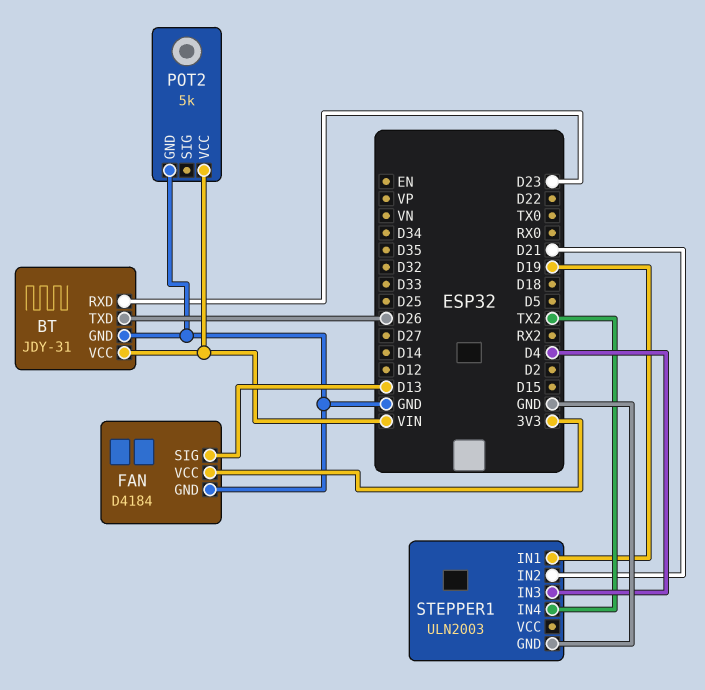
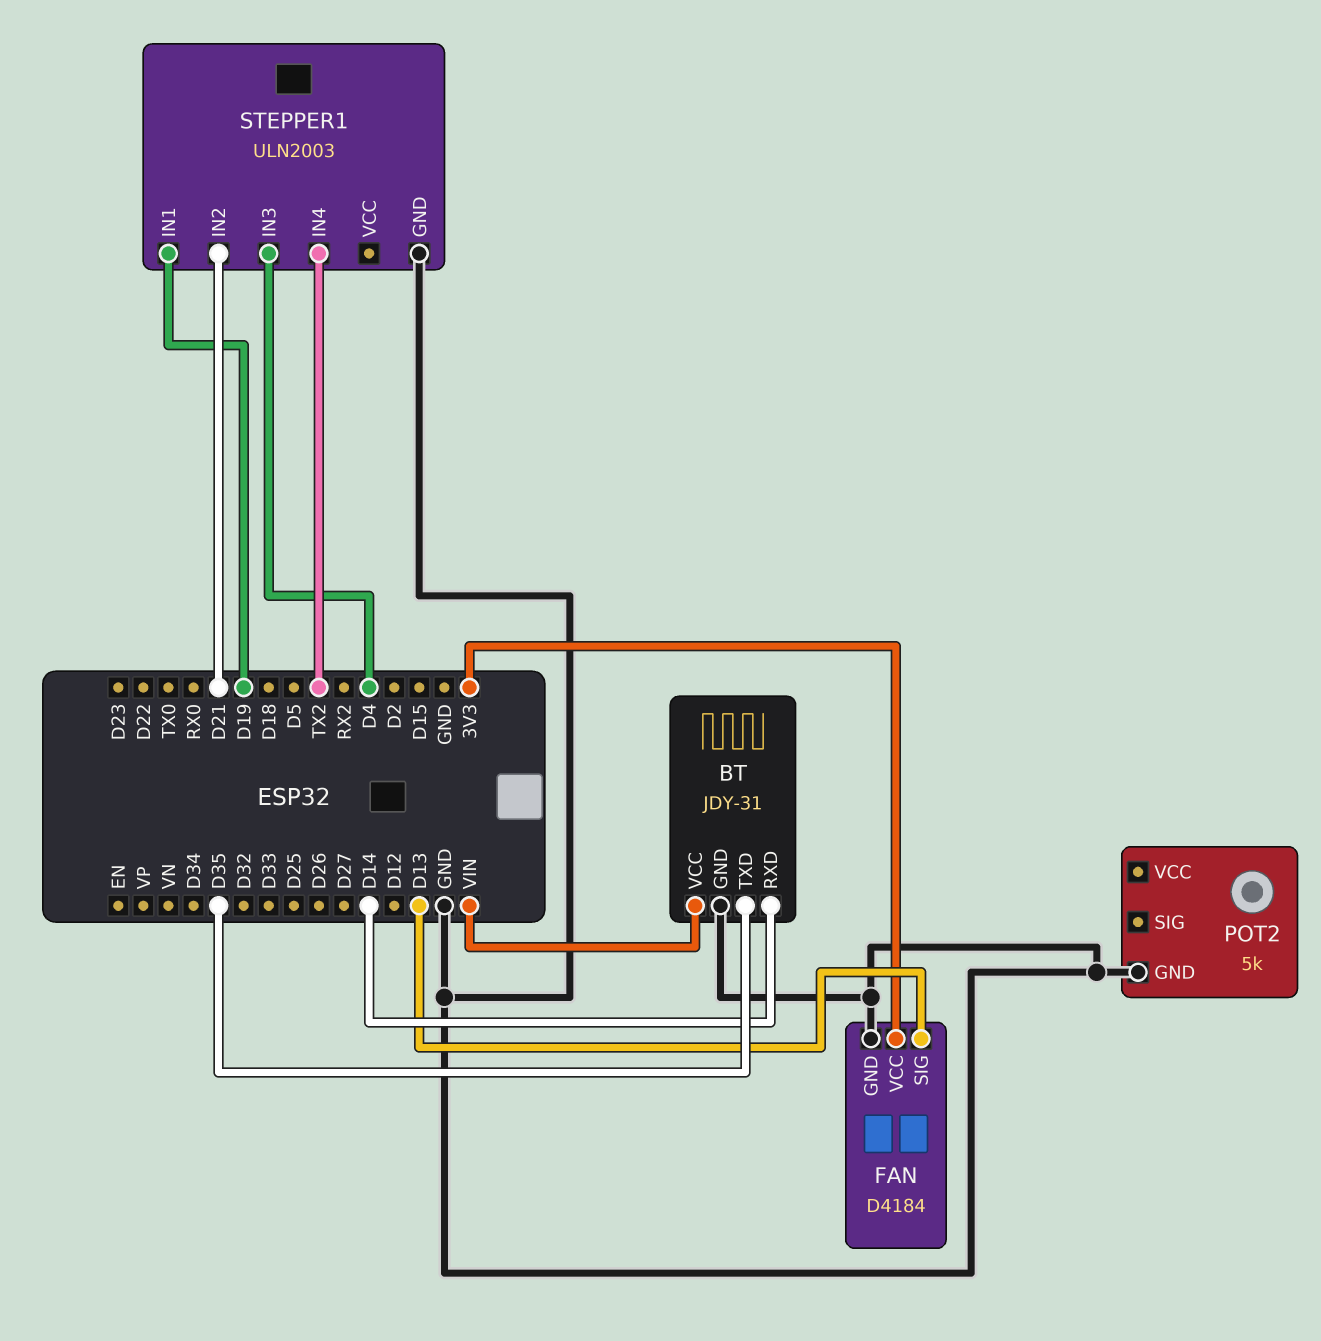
BT pin RXD: D23 -> D14
BT pin TXD: D26 -> D35
POT2 pin VCC: VIN -> none

